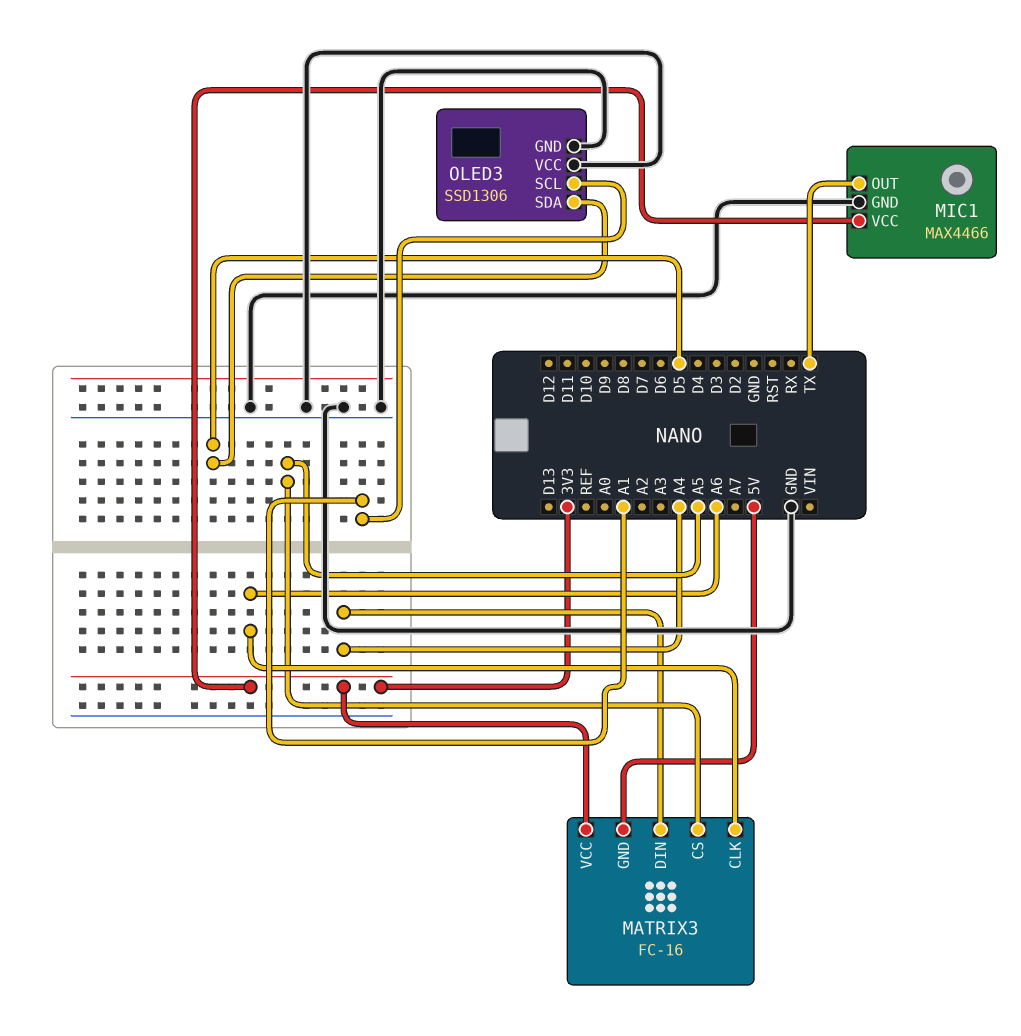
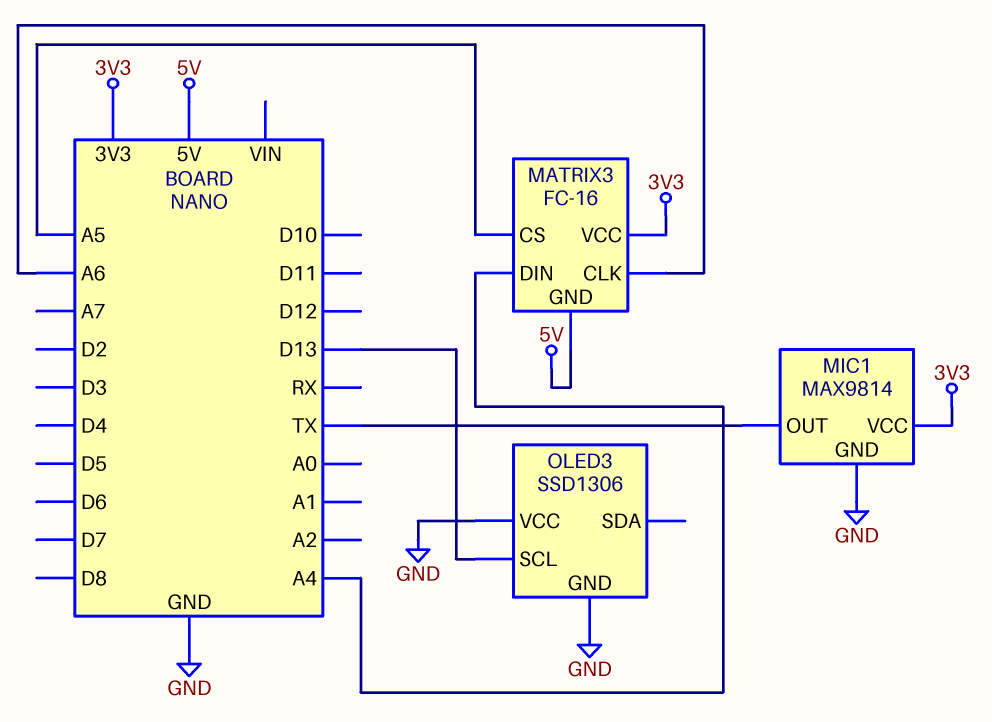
MIC1: MAX4466 -> MAX9814
OLED3 pin SCL: A1 -> D13
OLED3 pin SDA: D5 -> none

